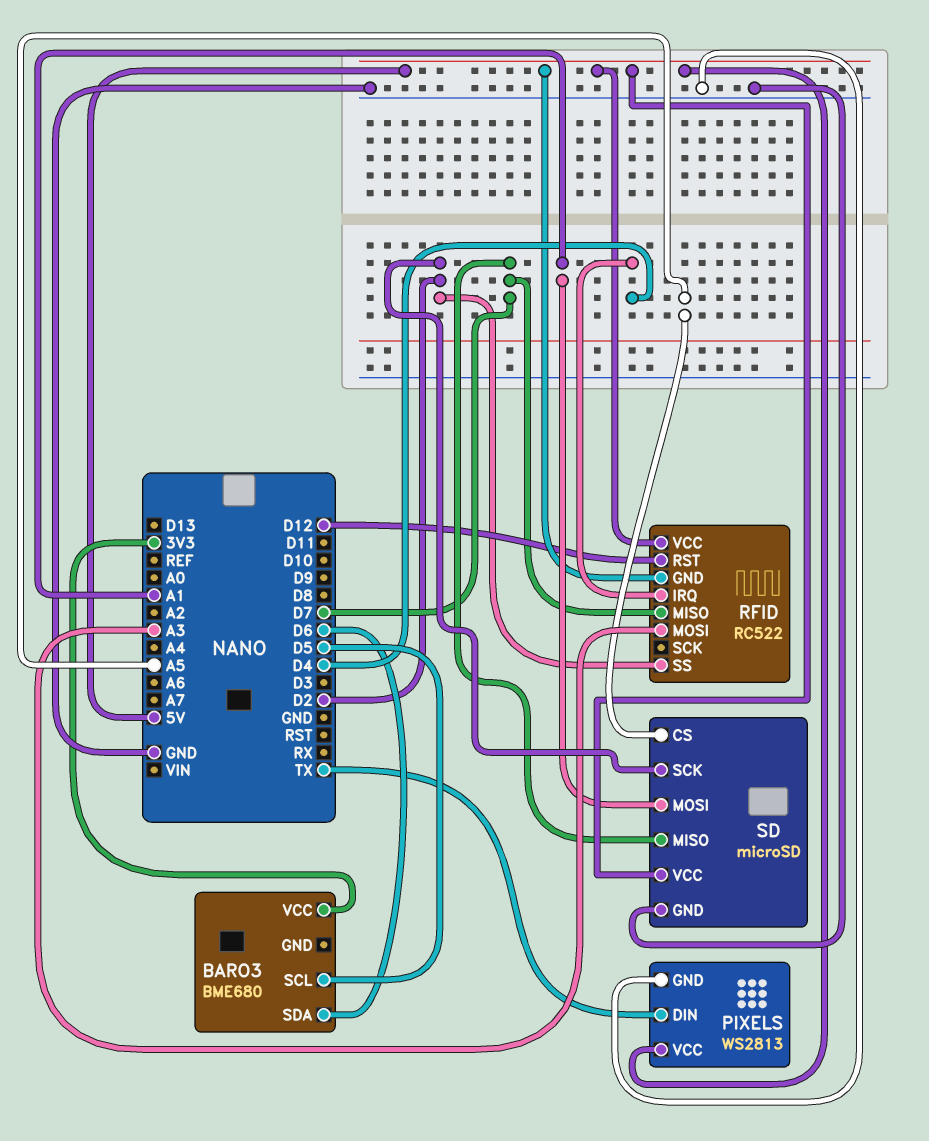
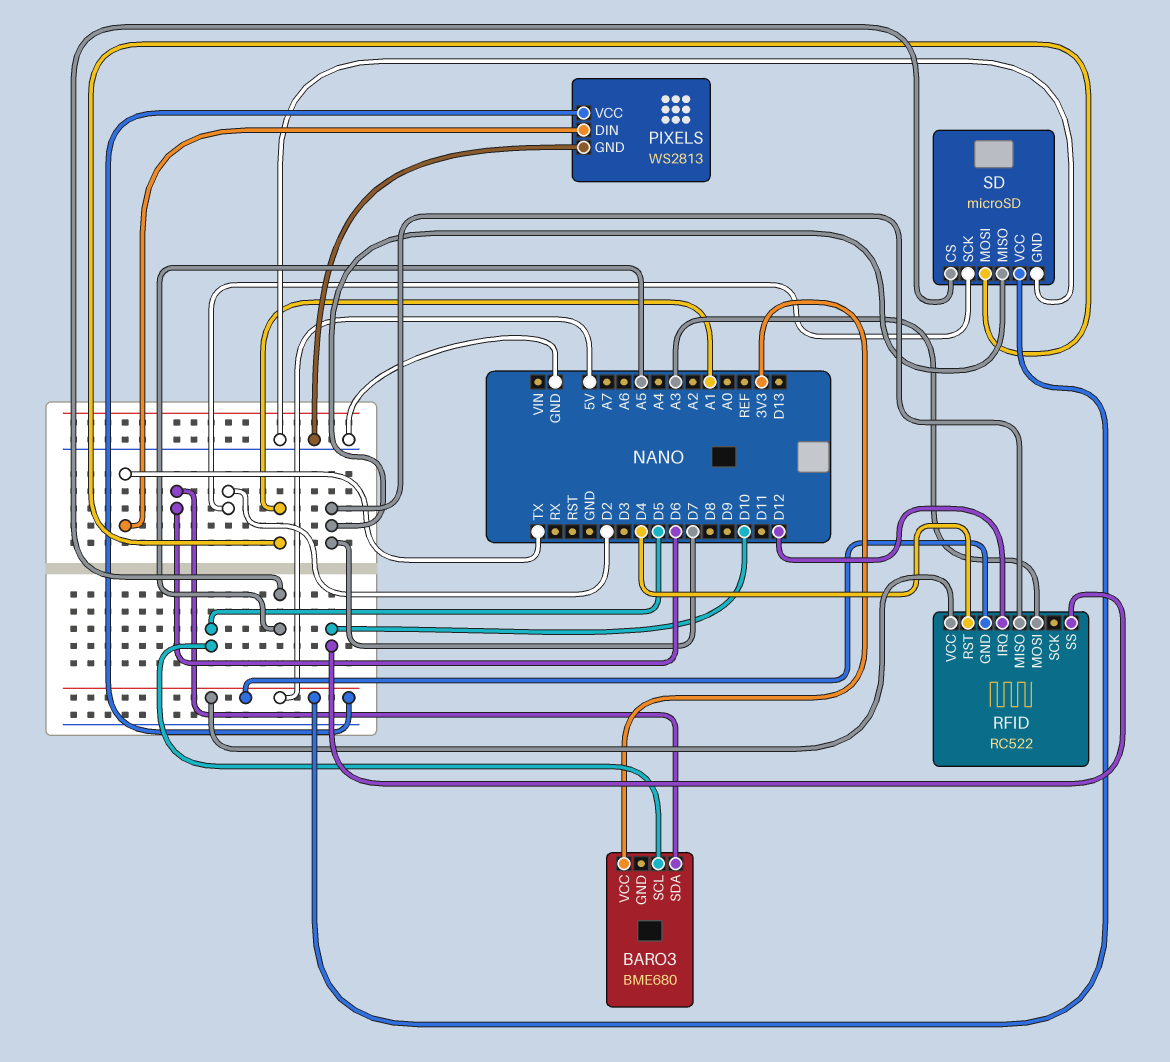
RFID pin IRQ: D4 -> D12
RFID pin RST: D12 -> D4
RFID pin SS: D2 -> D10

